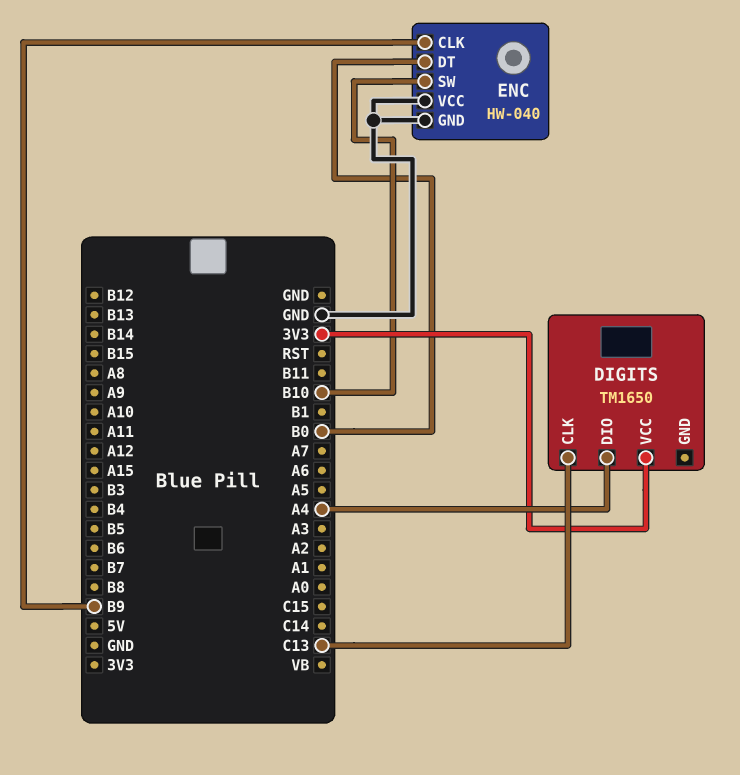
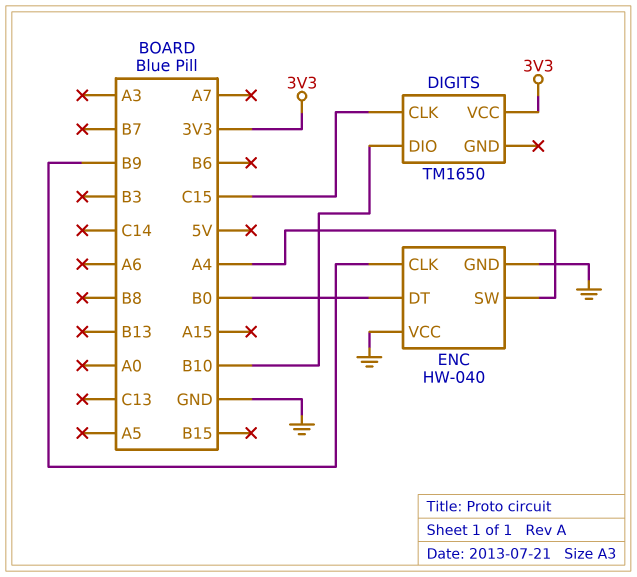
DIGITS pin CLK: C13 -> C15
DIGITS pin DIO: A4 -> B10
ENC pin SW: B10 -> A4

